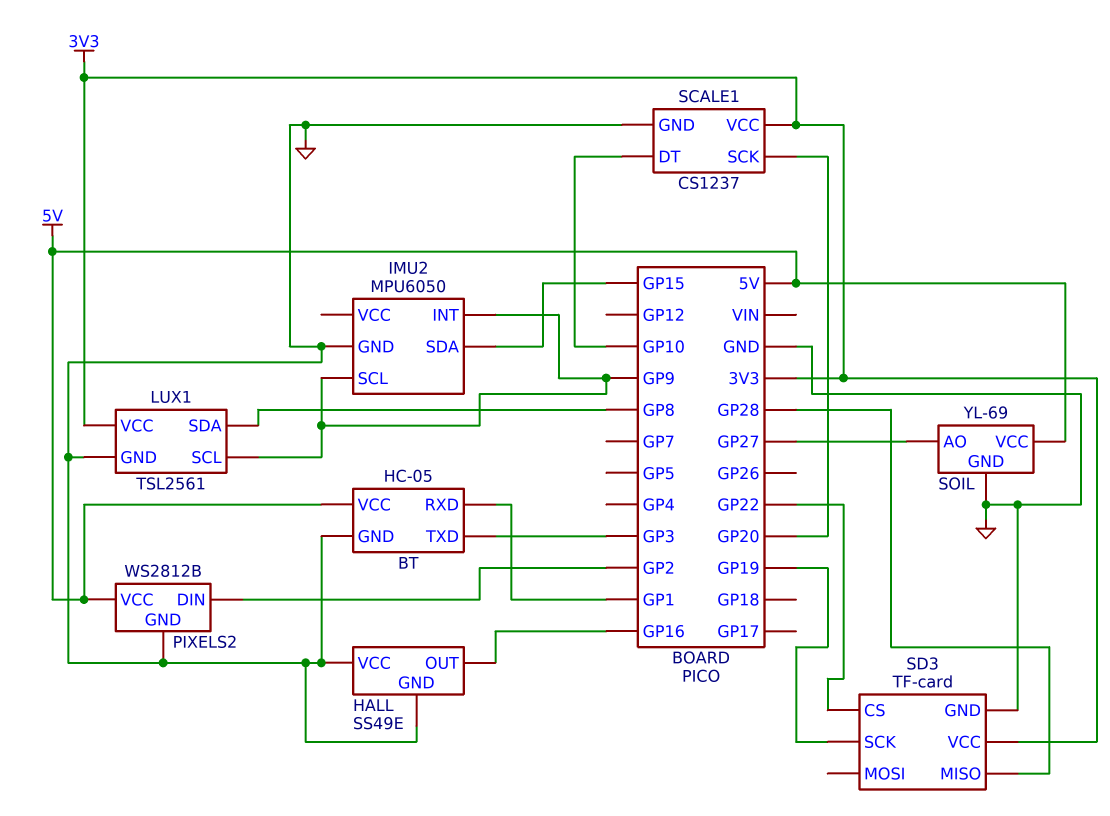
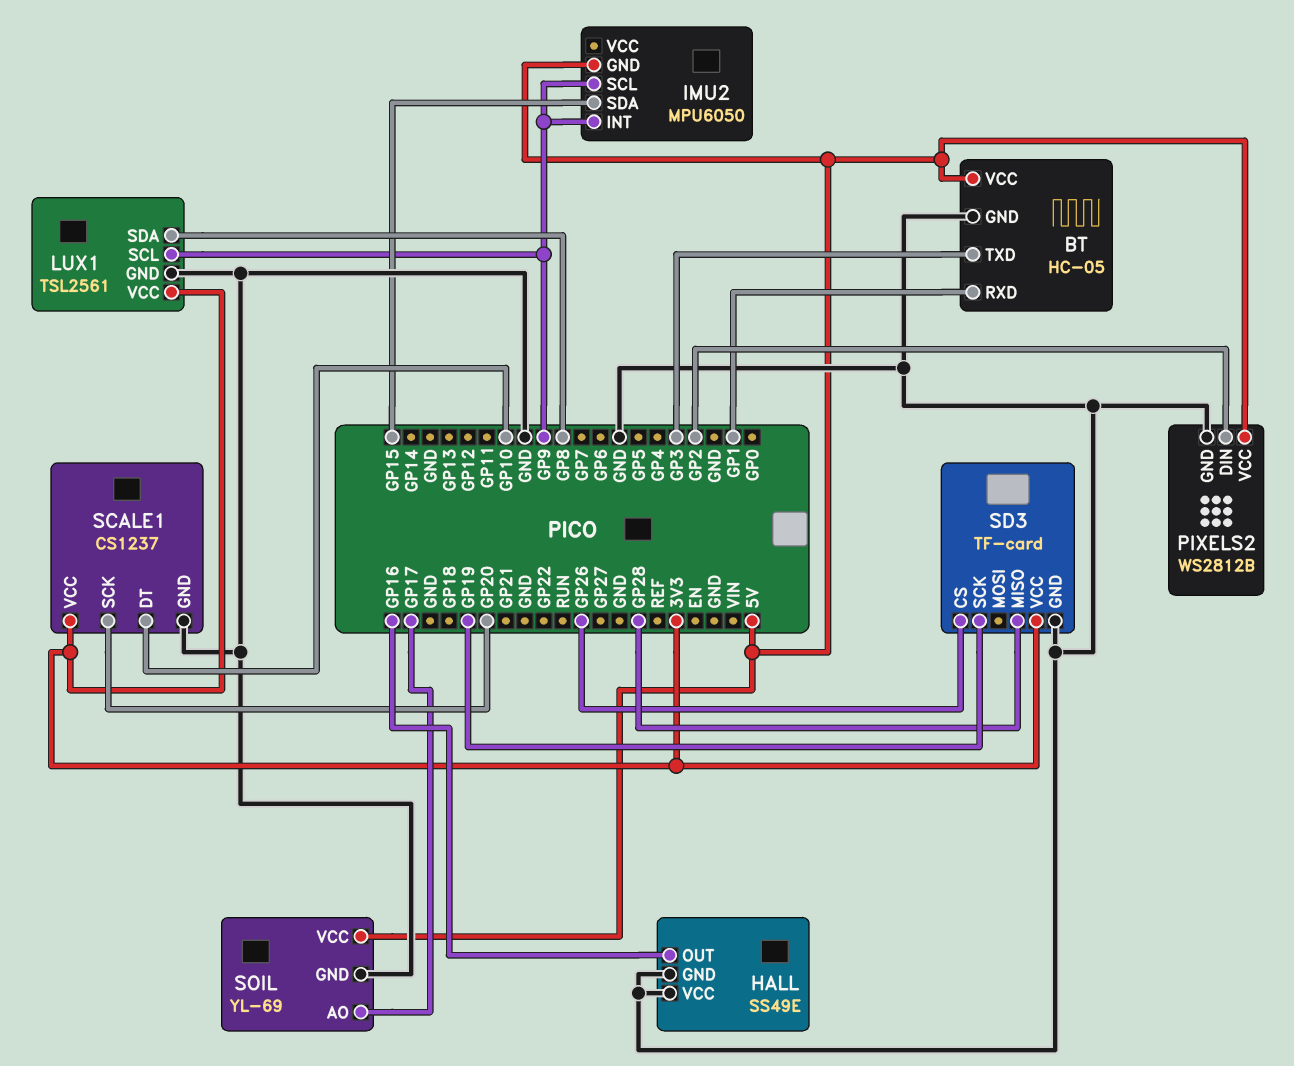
IMU2 pin GND: GND -> 5V
SD3 pin CS: GP22 -> GP26
SOIL pin AO: GP27 -> GP17

